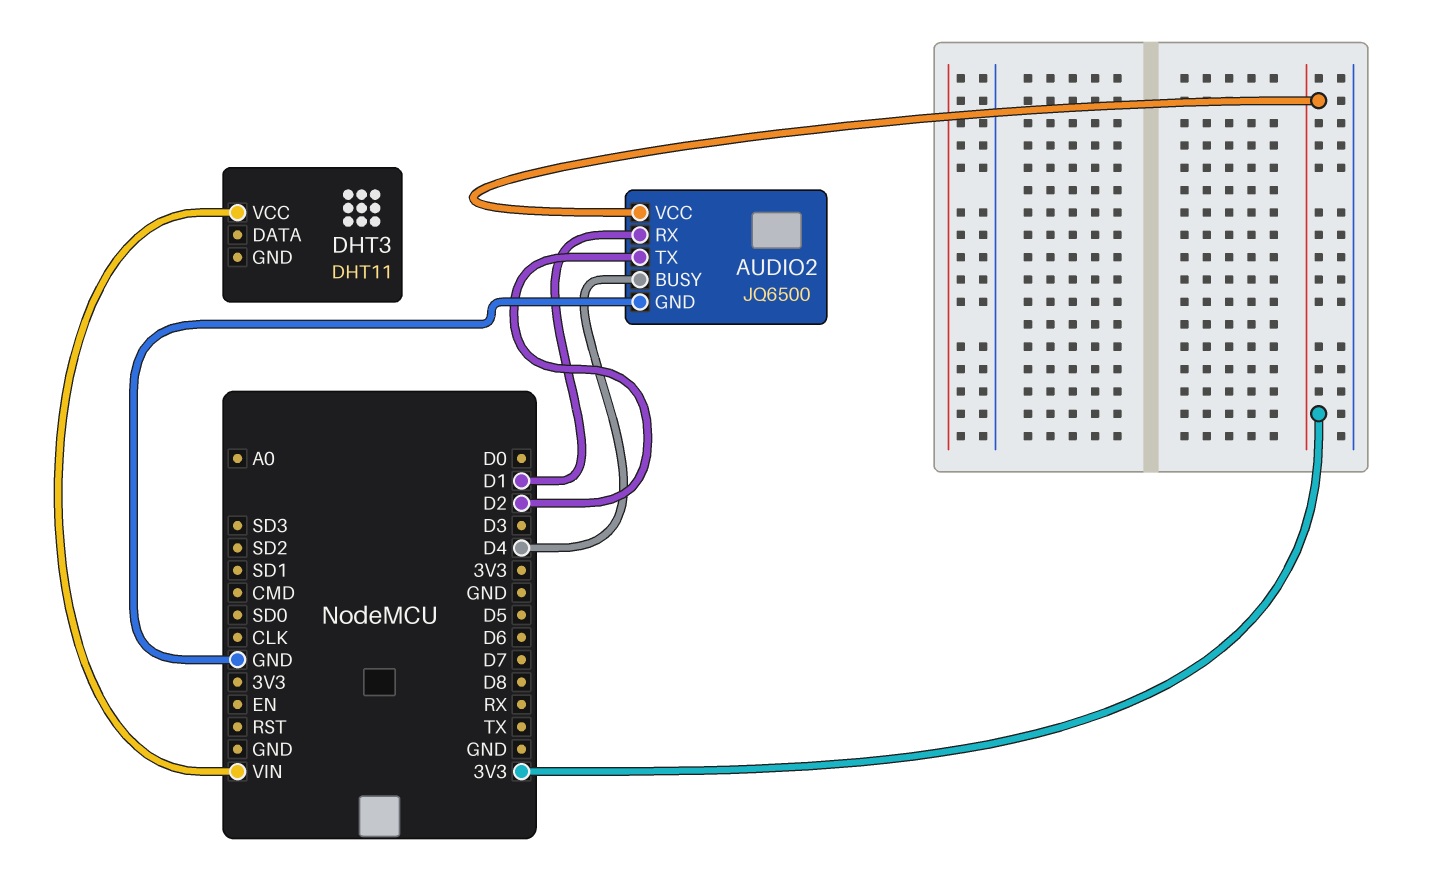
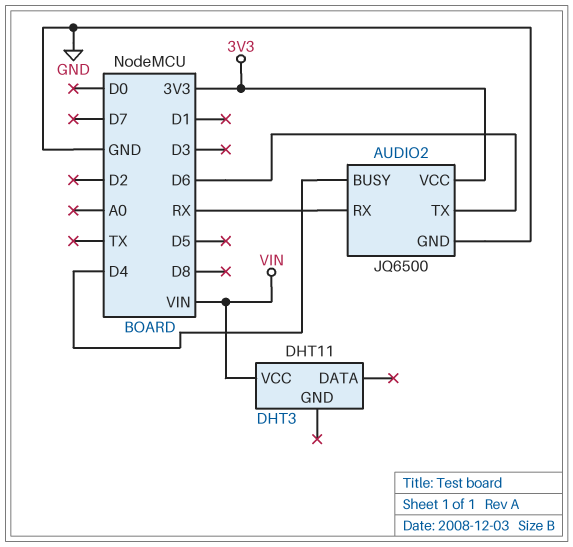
AUDIO2 pin RX: D1 -> RX
AUDIO2 pin TX: D2 -> D6

